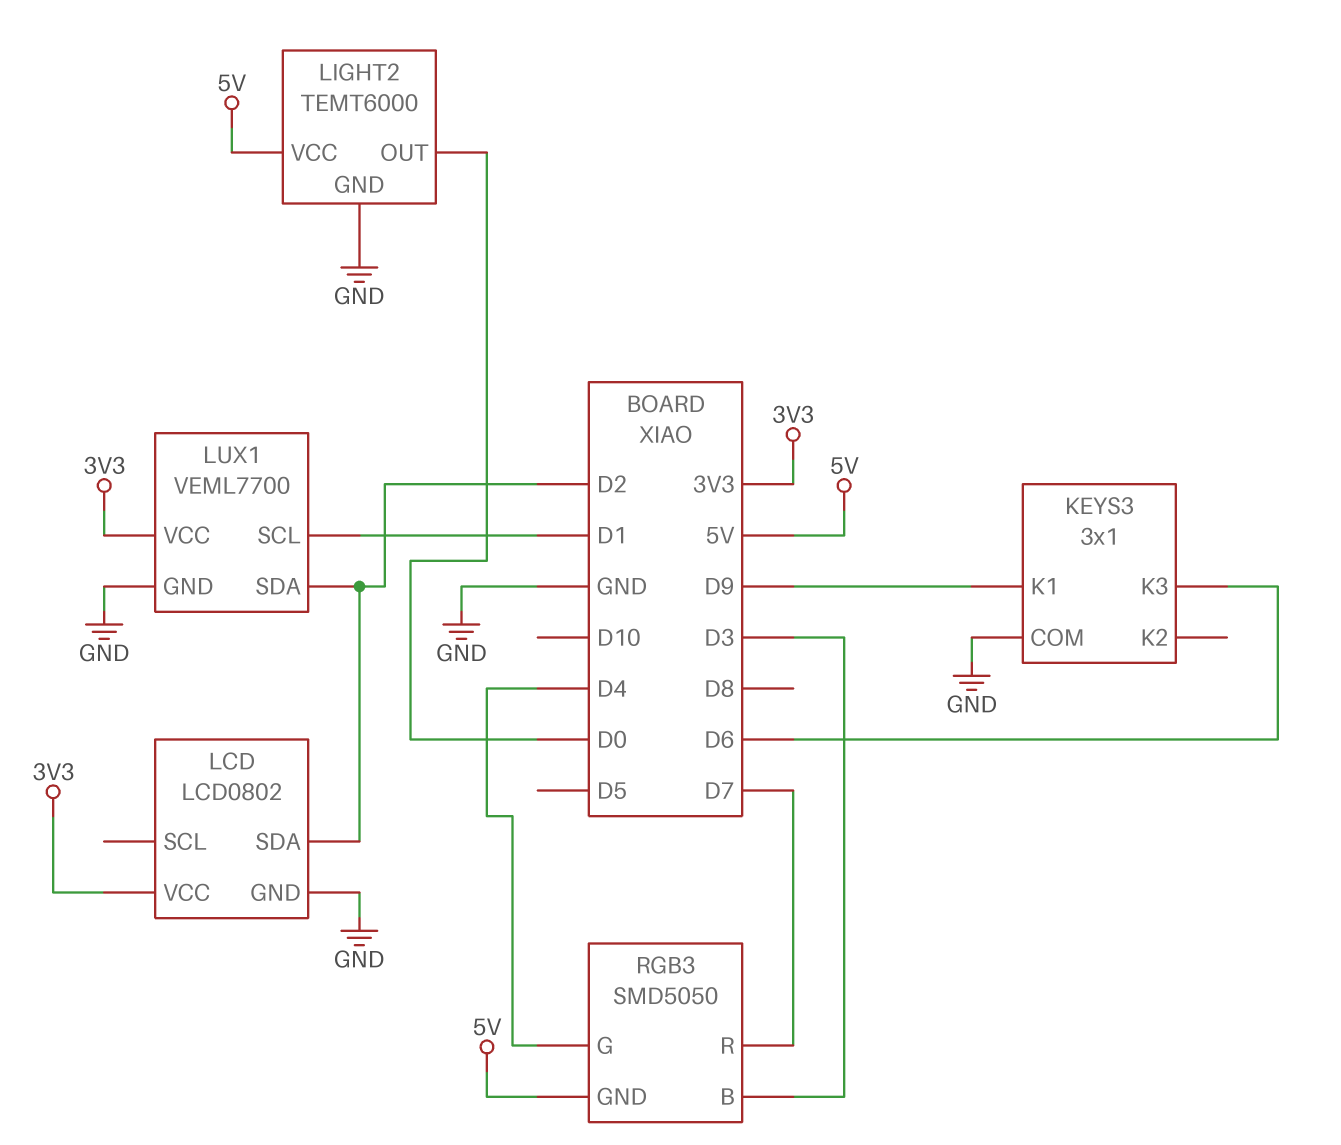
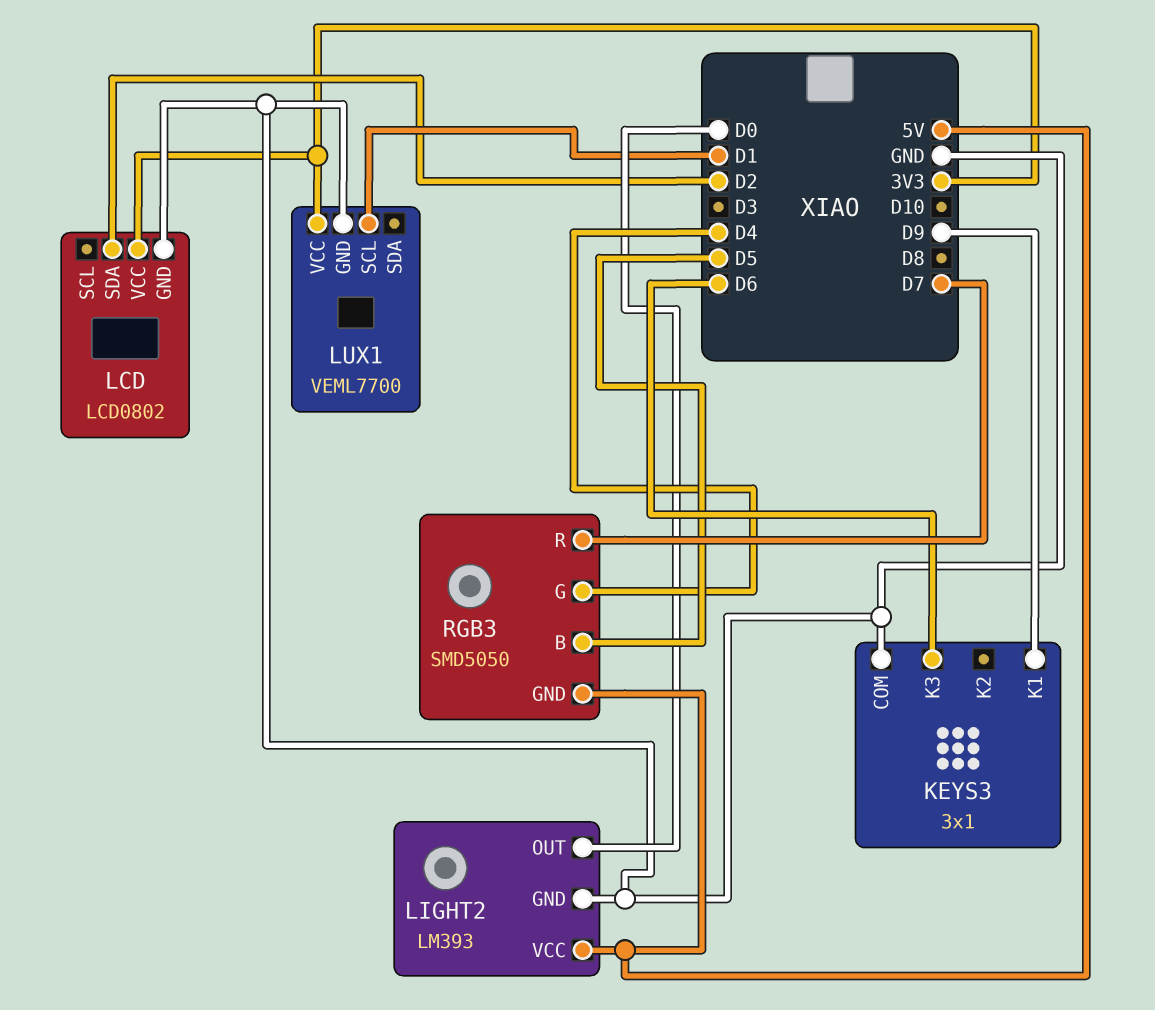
LIGHT2: TEMT6000 -> LM393
LUX1 pin SDA: D2 -> none
RGB3 pin B: D3 -> D5

